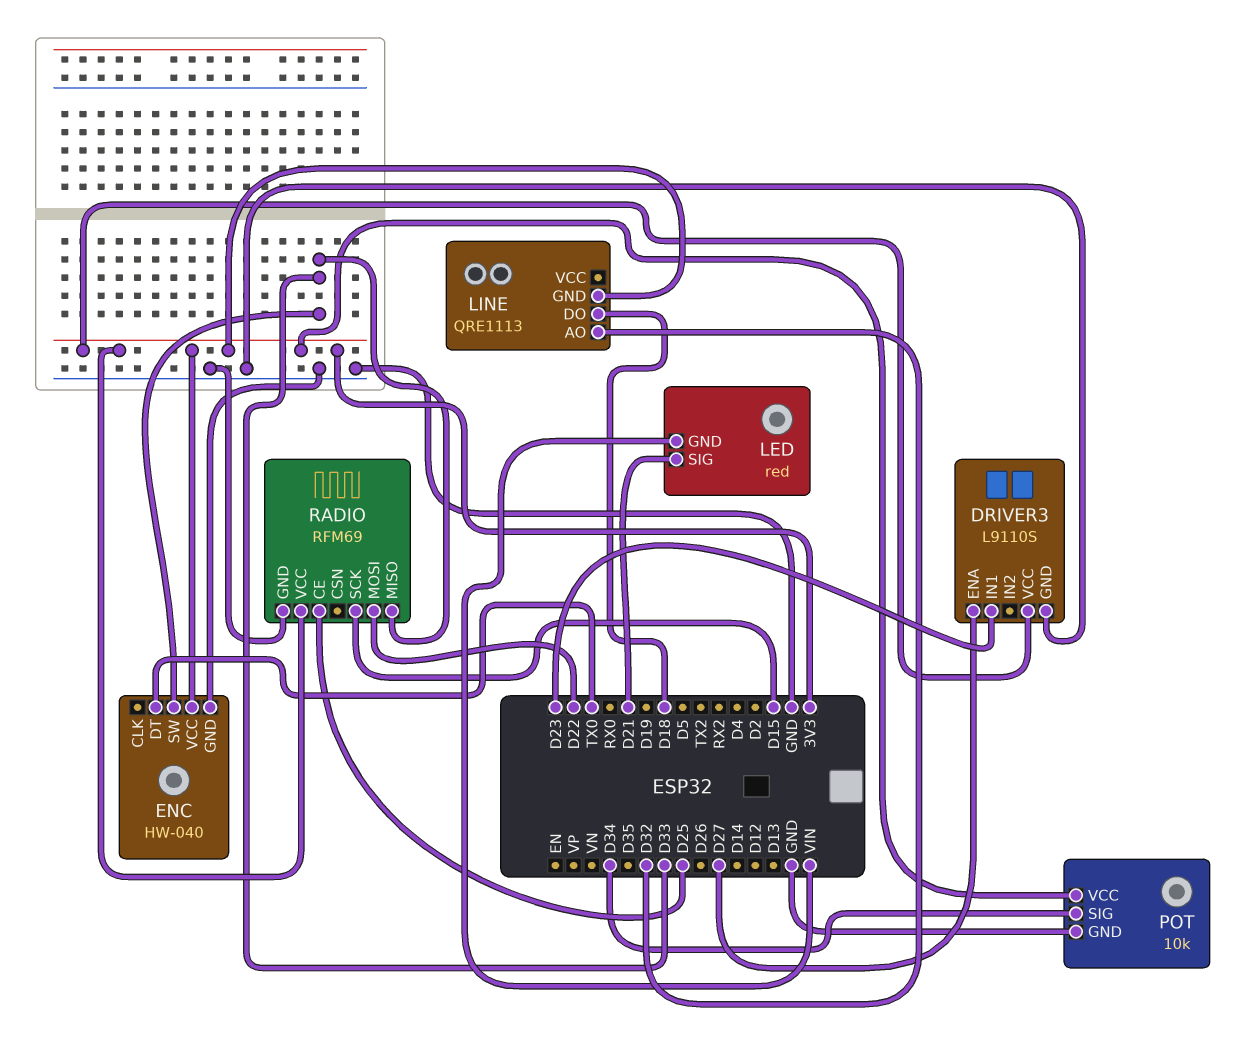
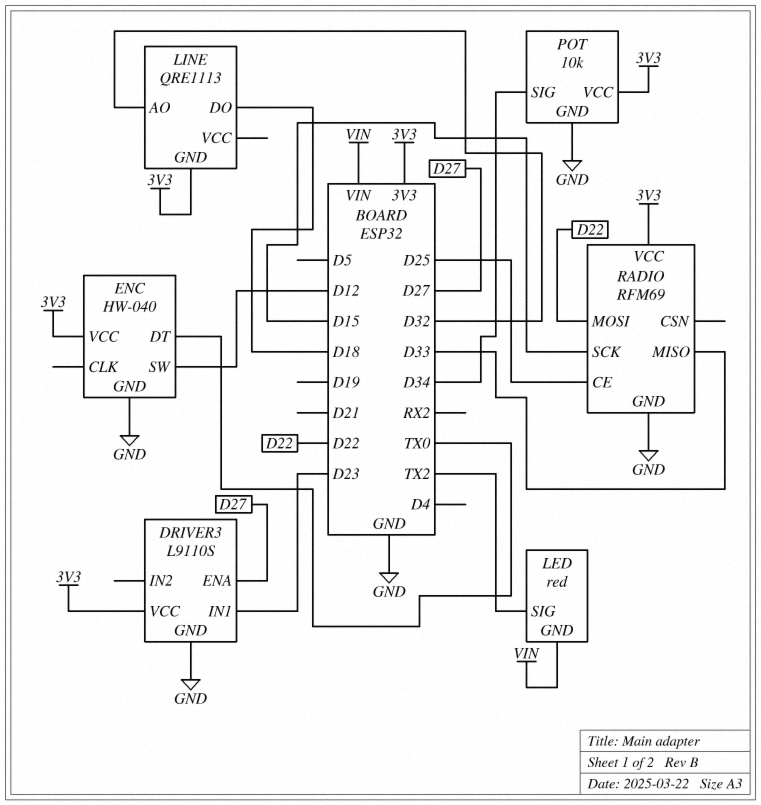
ENC pin SW: D33 -> D12
LED pin SIG: D21 -> TX2

